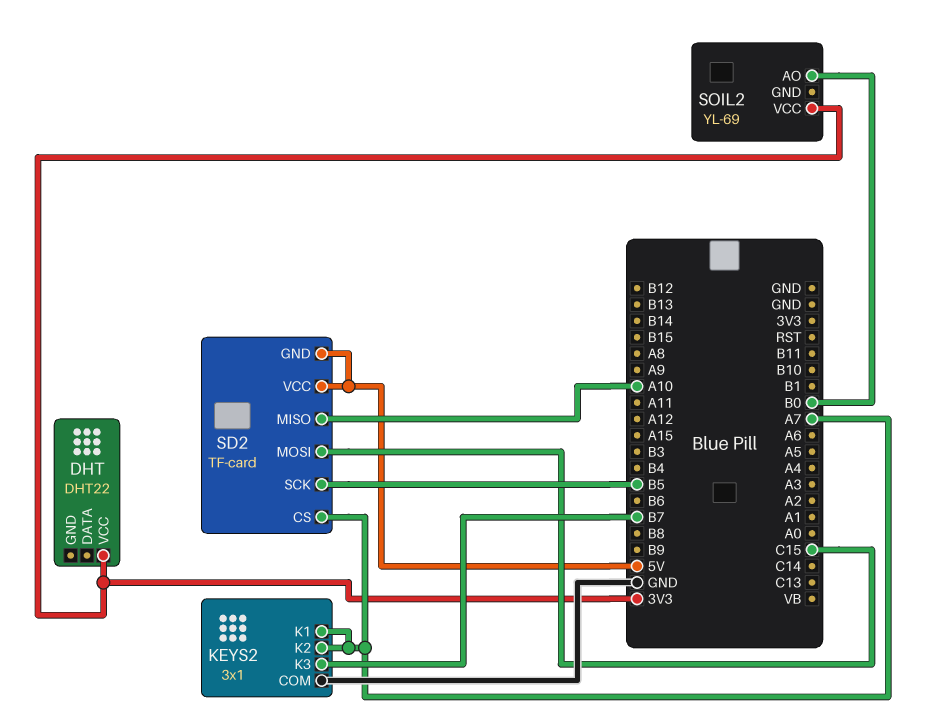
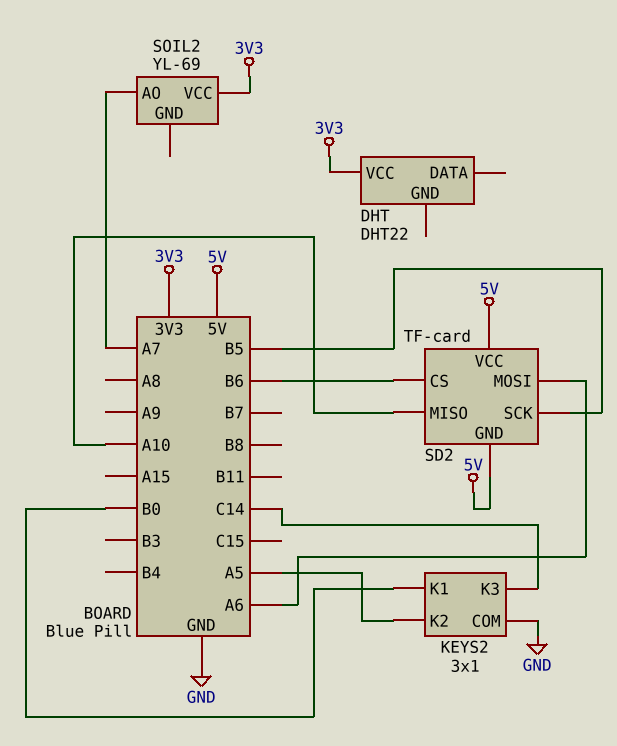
KEYS2 pin K1: A7 -> B0
KEYS2 pin K2: A7 -> A5
KEYS2 pin K3: B7 -> C14
SD2 pin CS: A7 -> B6
SD2 pin MOSI: C15 -> A6
SOIL2 pin AO: B0 -> A7

